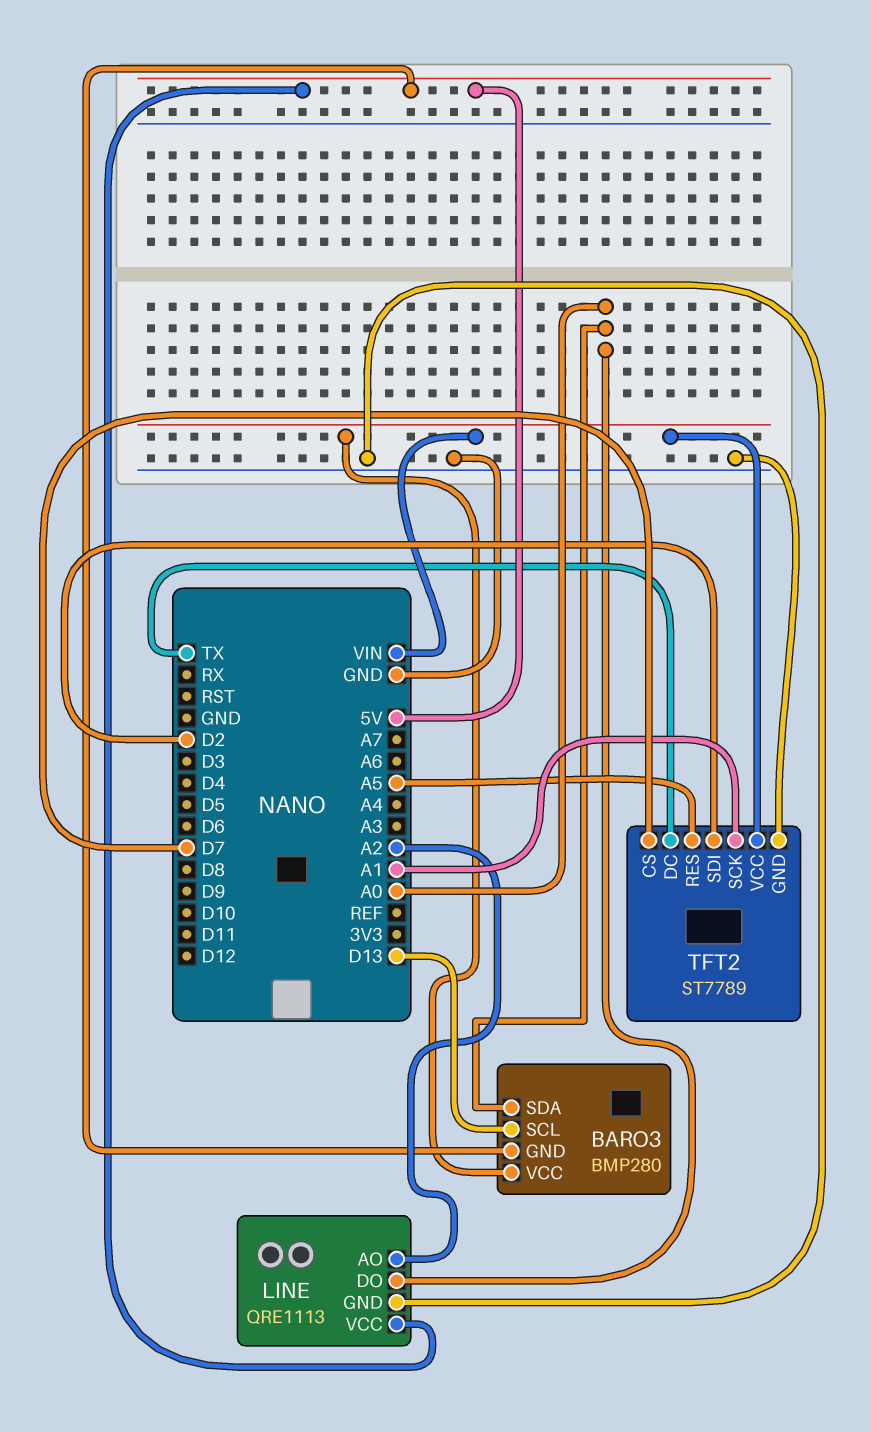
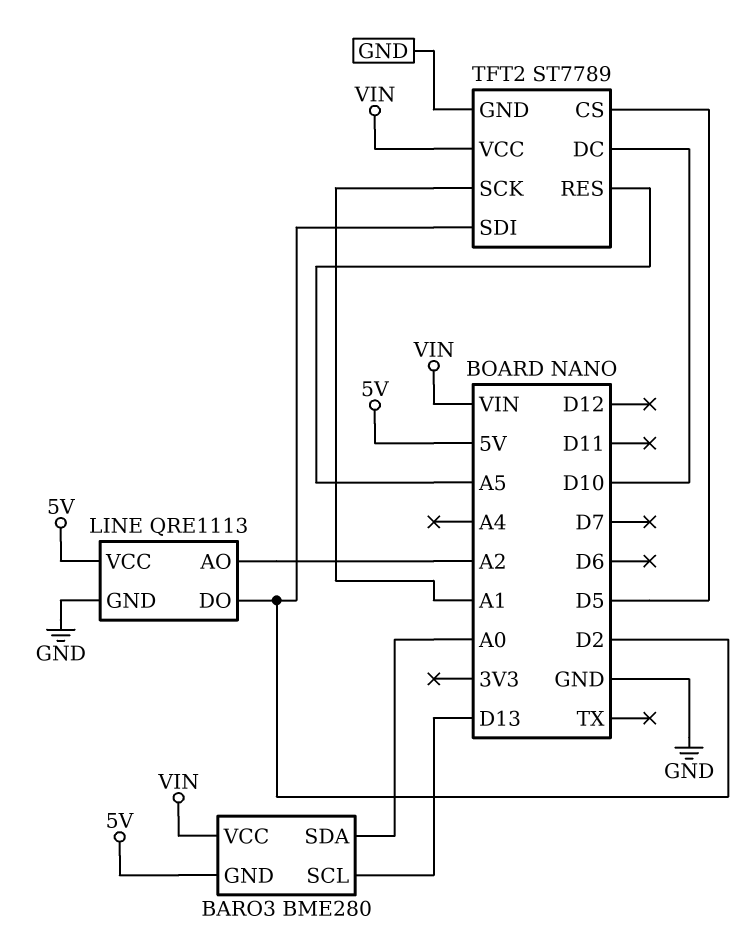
BARO3: BMP280 -> BME280
LINE pin DO: A0 -> D2
TFT2 pin CS: D7 -> D5
TFT2 pin DC: TX -> D10

